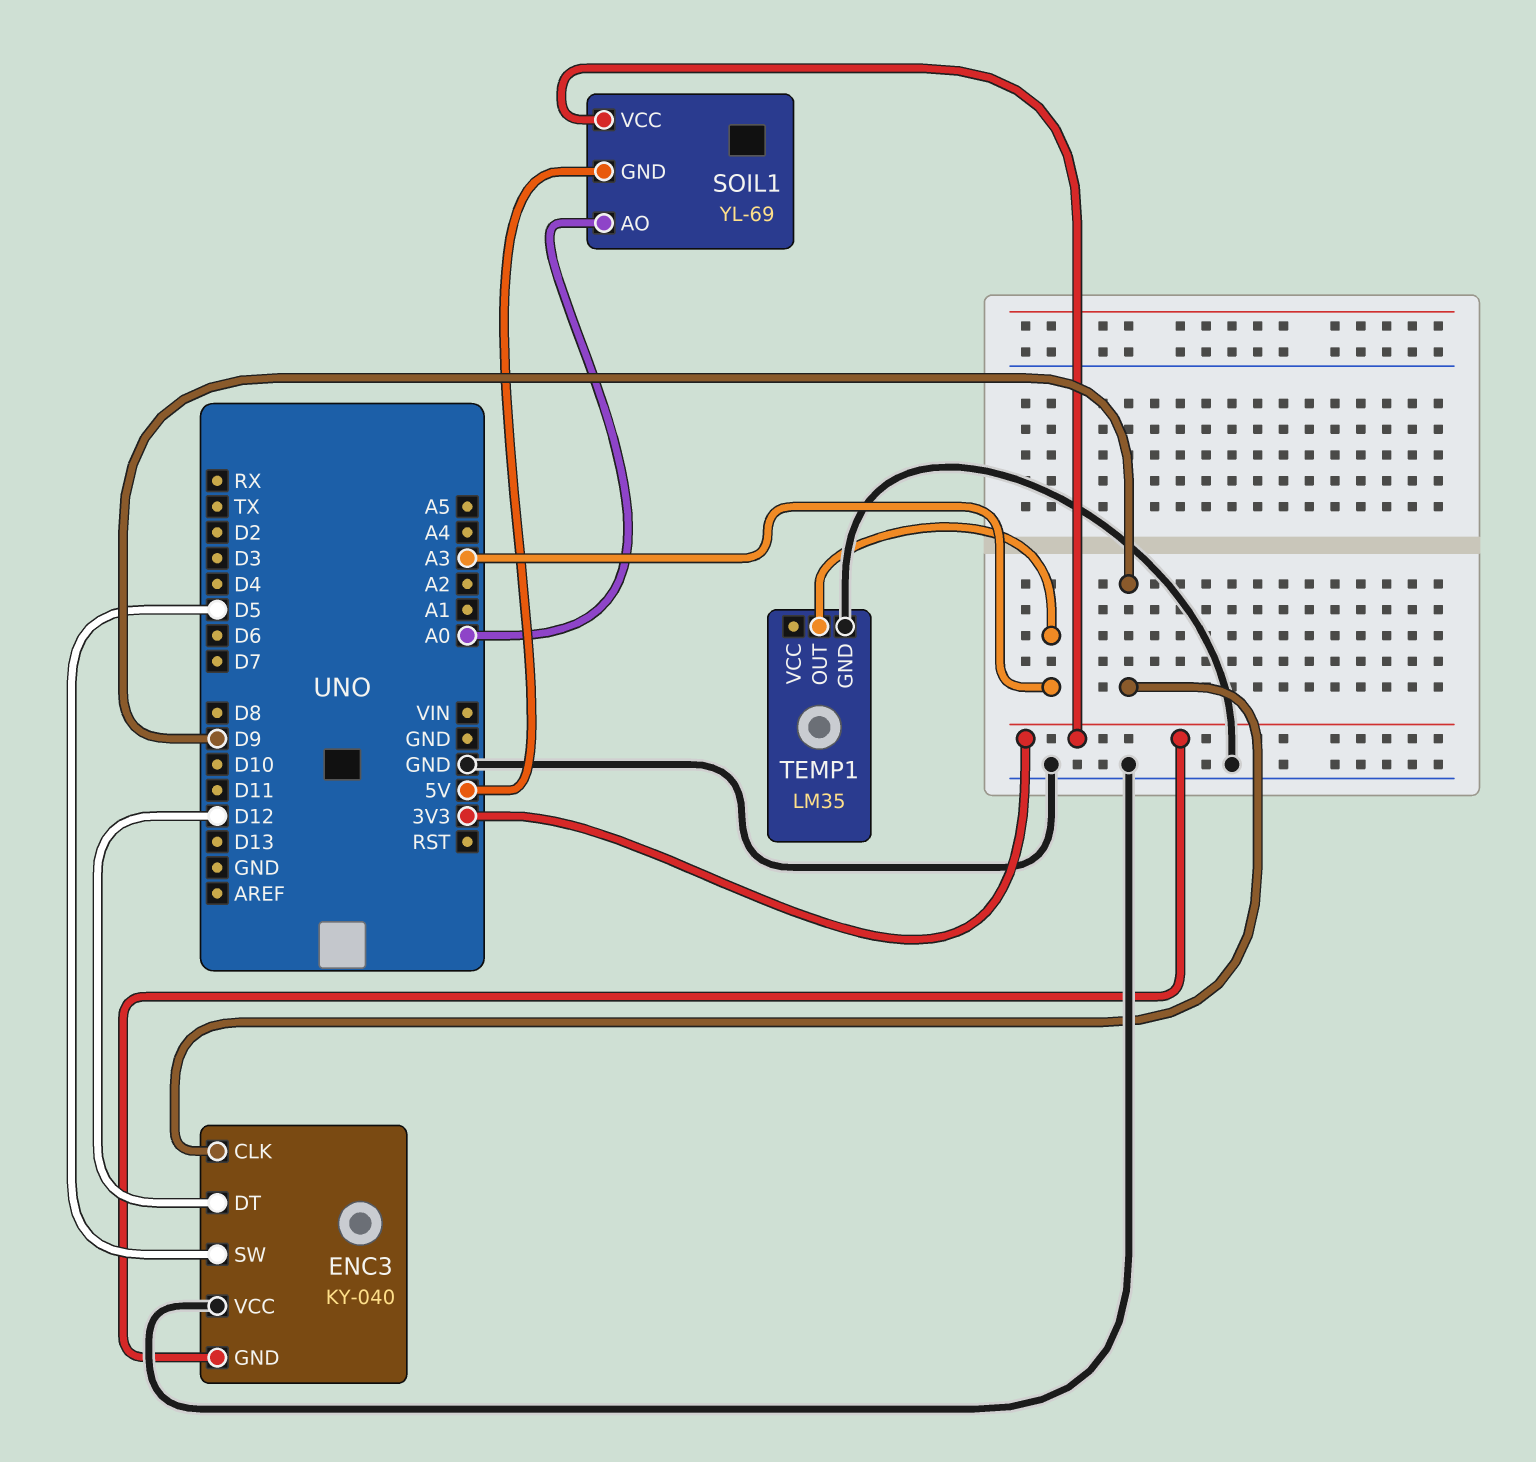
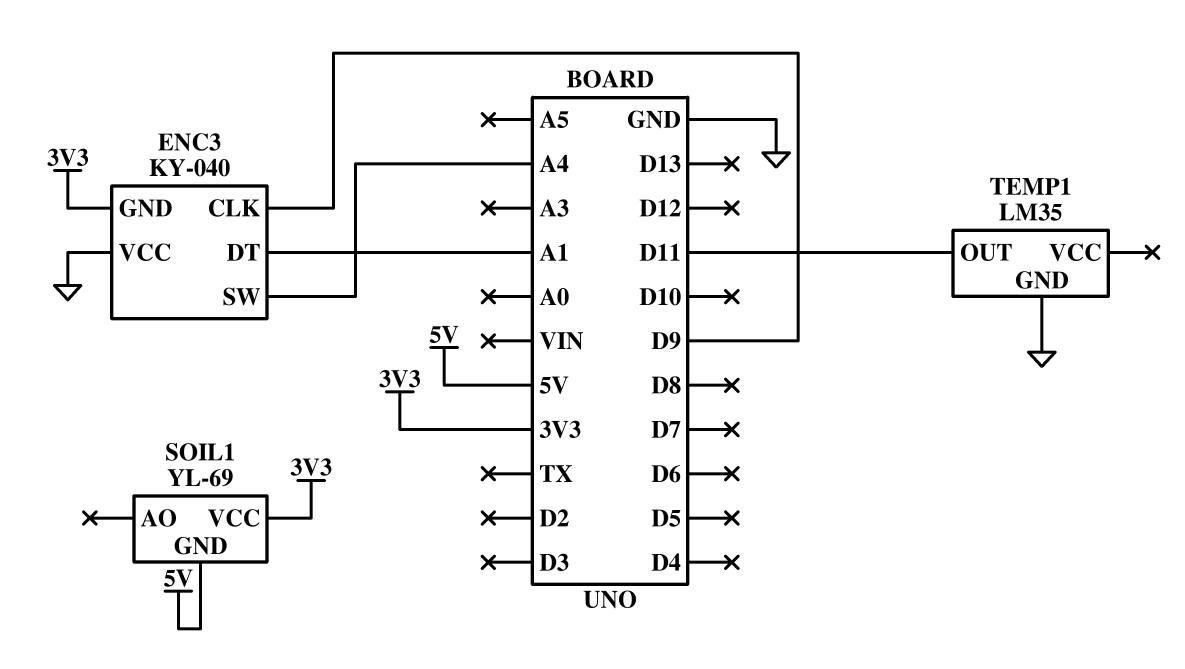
ENC3 pin DT: D12 -> A1
ENC3 pin SW: D5 -> A4
SOIL1 pin AO: A0 -> none
TEMP1 pin OUT: A3 -> D11

